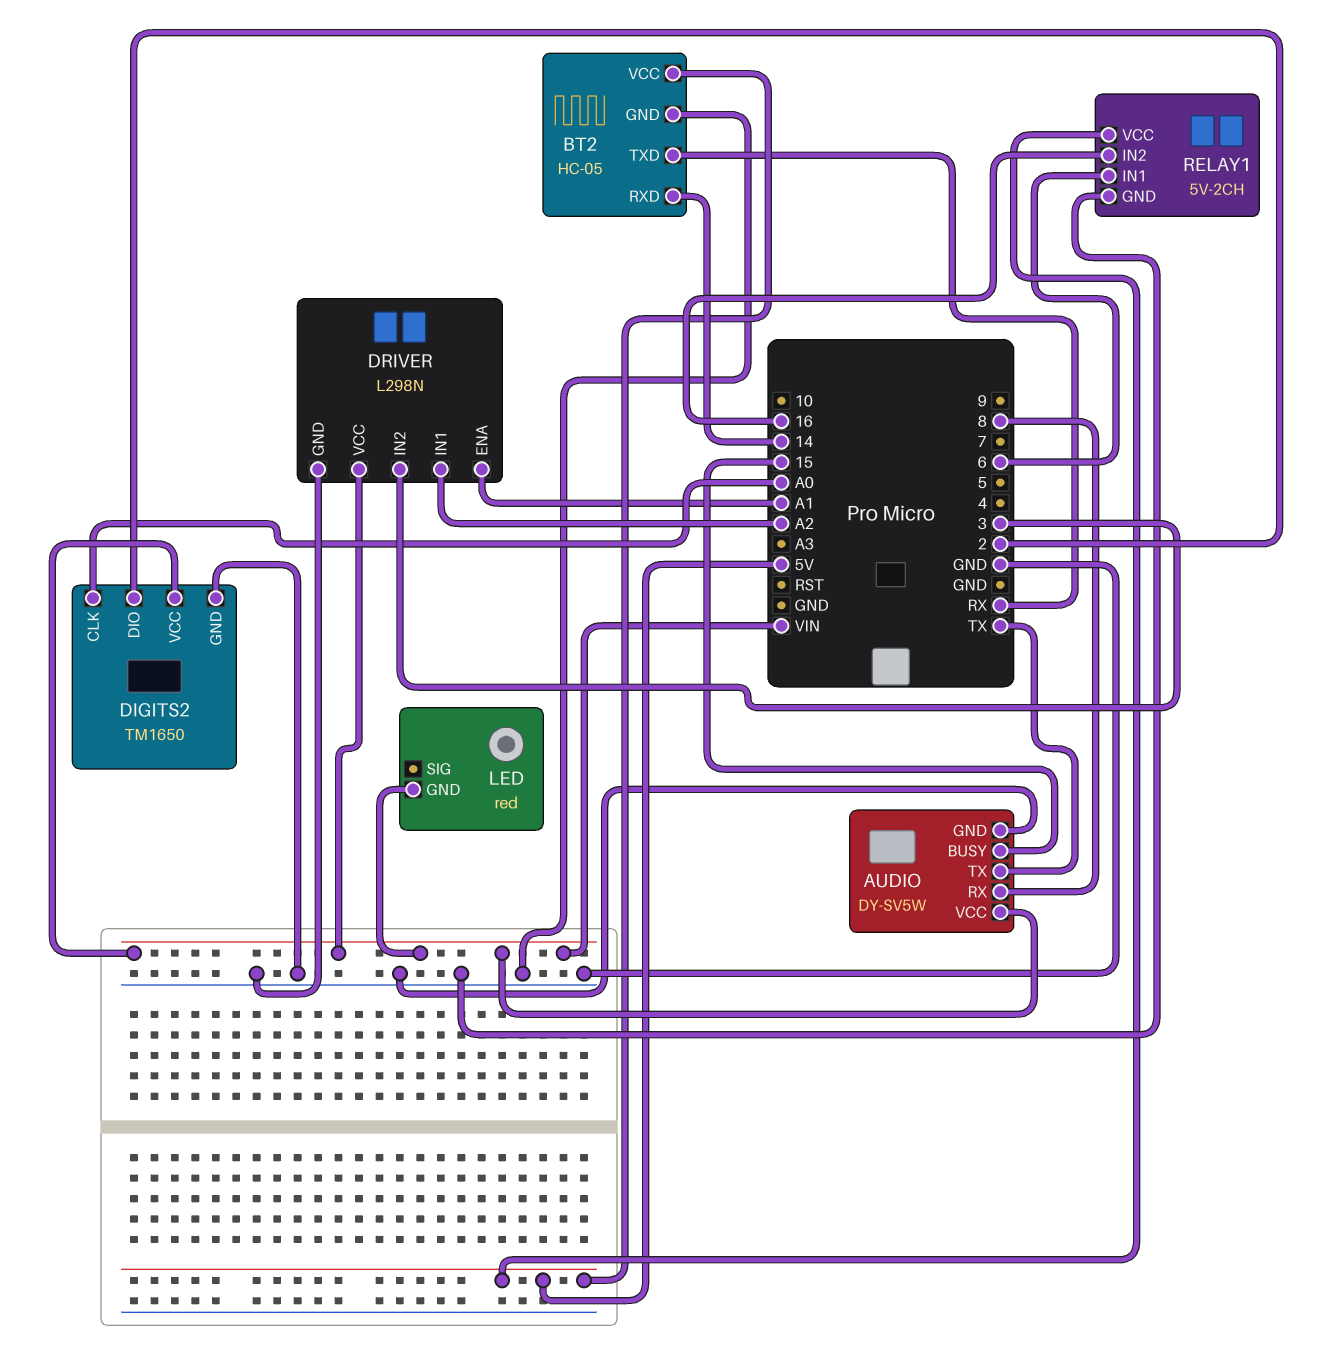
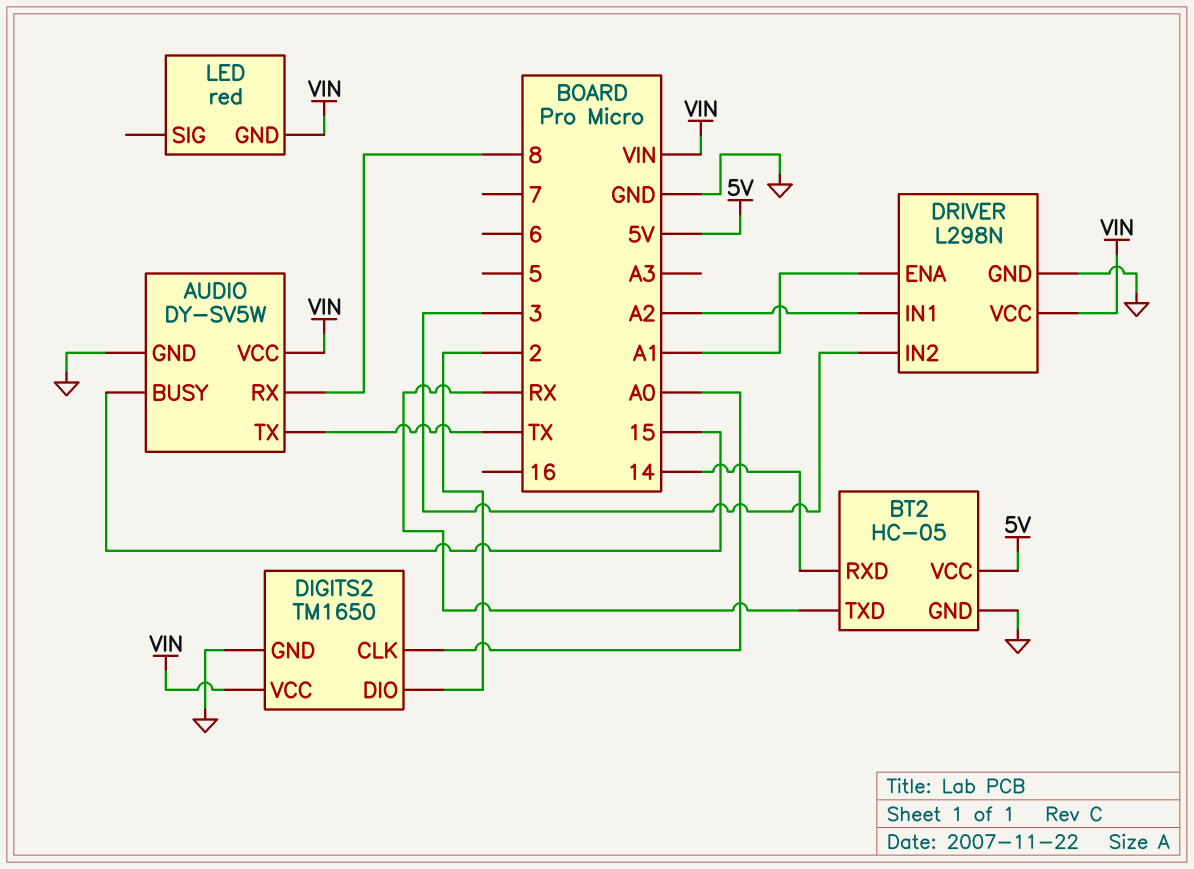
RELAY1: 5V-2CH -> none
RELAY1 pin GND: GND -> none
RELAY1 pin IN1: 6 -> none
RELAY1 pin IN2: 16 -> none
RELAY1 pin VCC: 5V -> none

